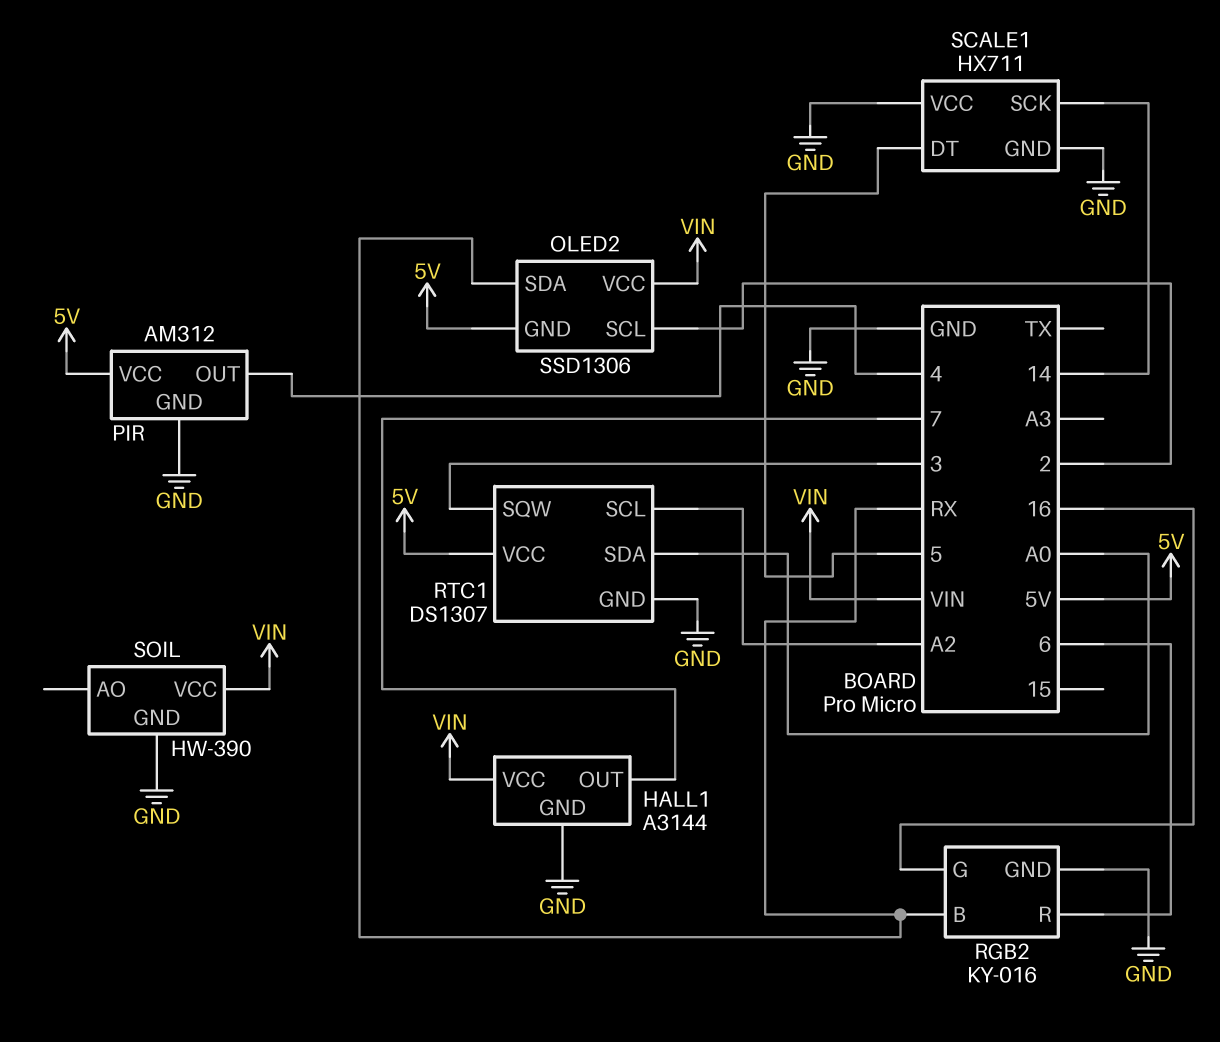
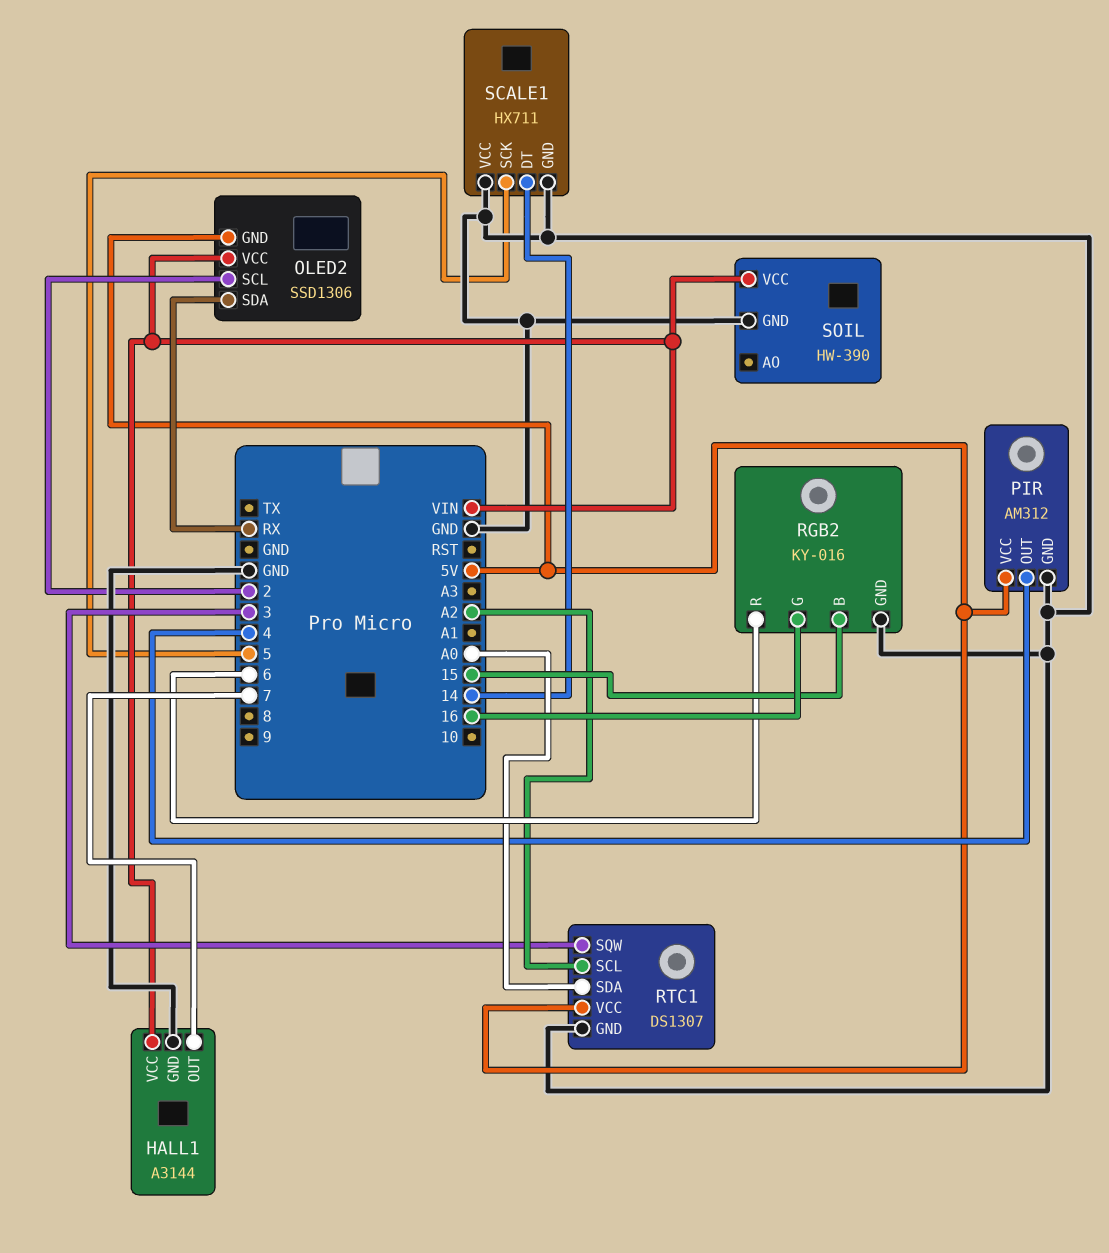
RGB2 pin B: RX -> 15
SCALE1 pin DT: 5 -> 14
SCALE1 pin SCK: 14 -> 5

